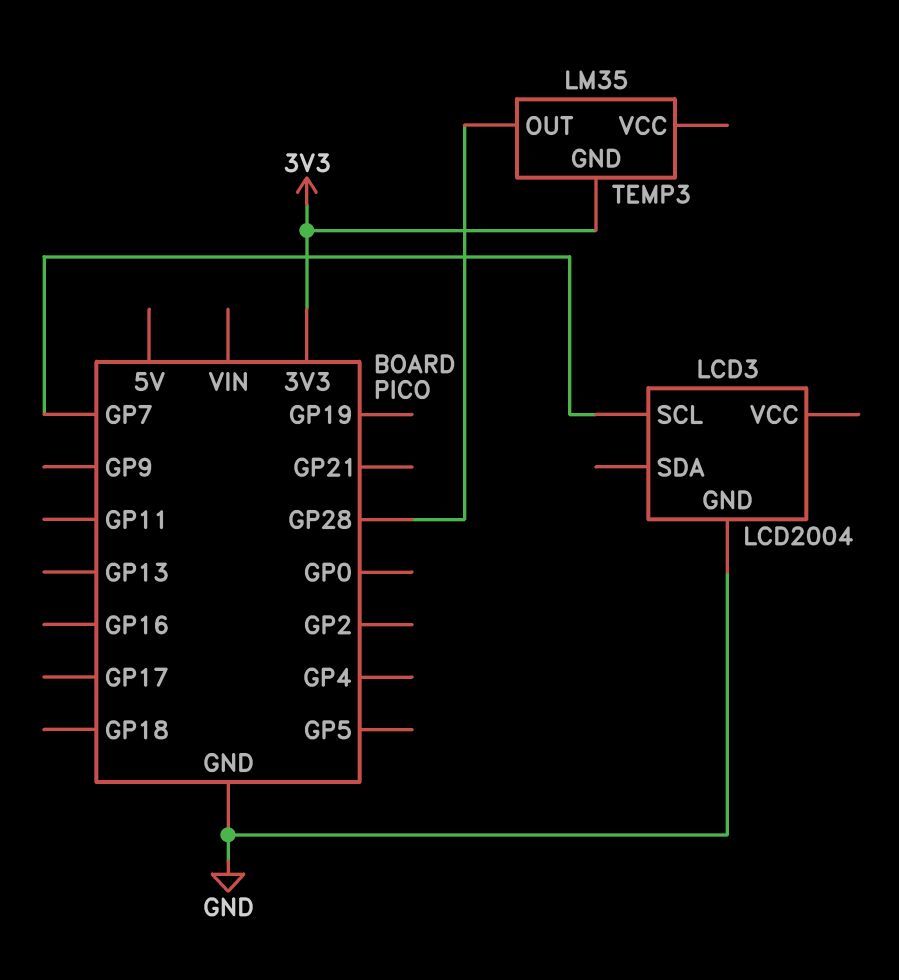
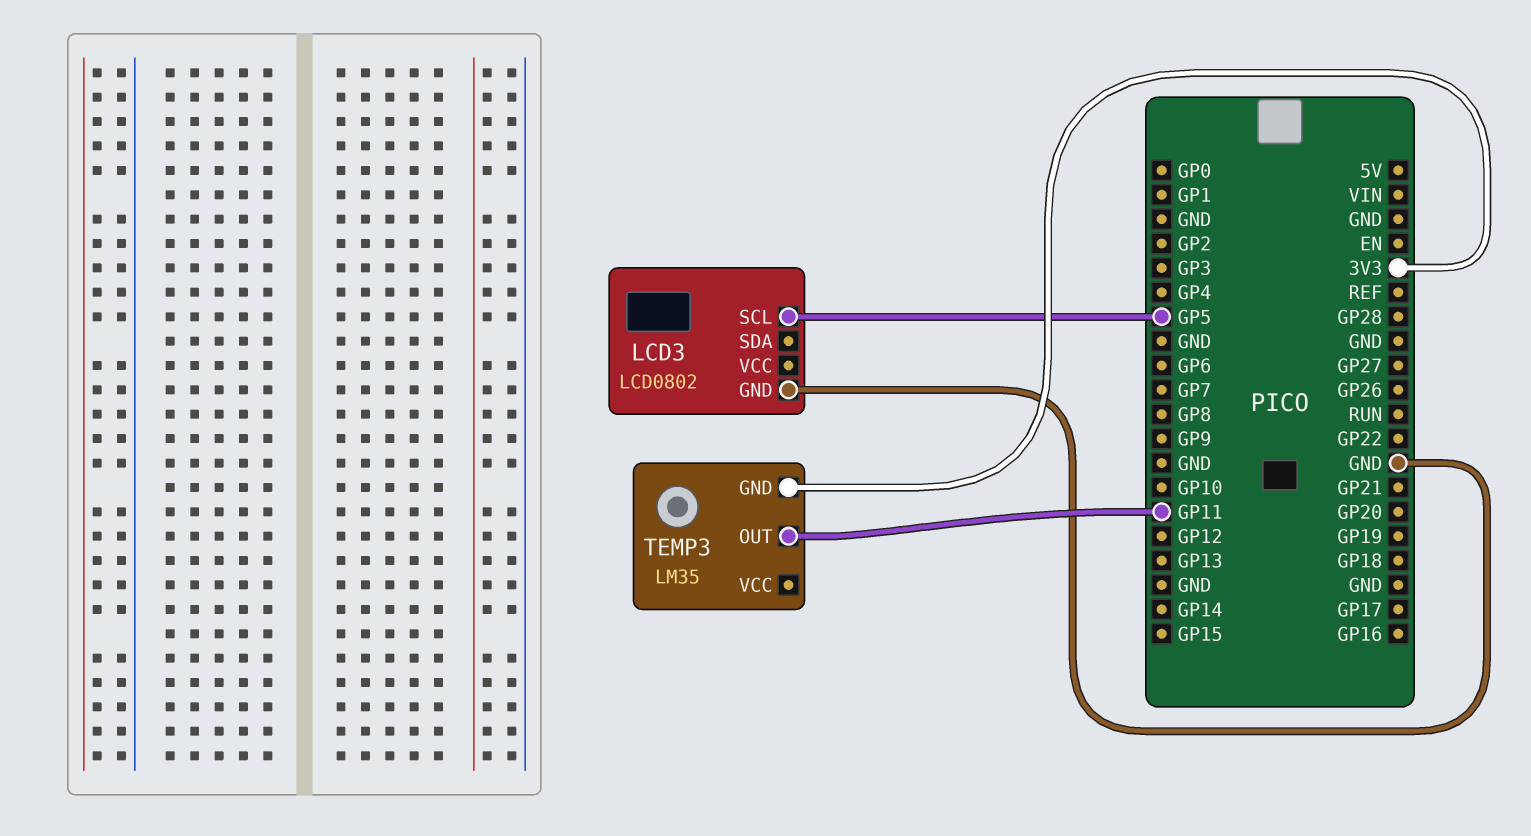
LCD3: LCD2004 -> LCD0802
LCD3 pin SCL: GP7 -> GP5
TEMP3 pin OUT: GP28 -> GP11

